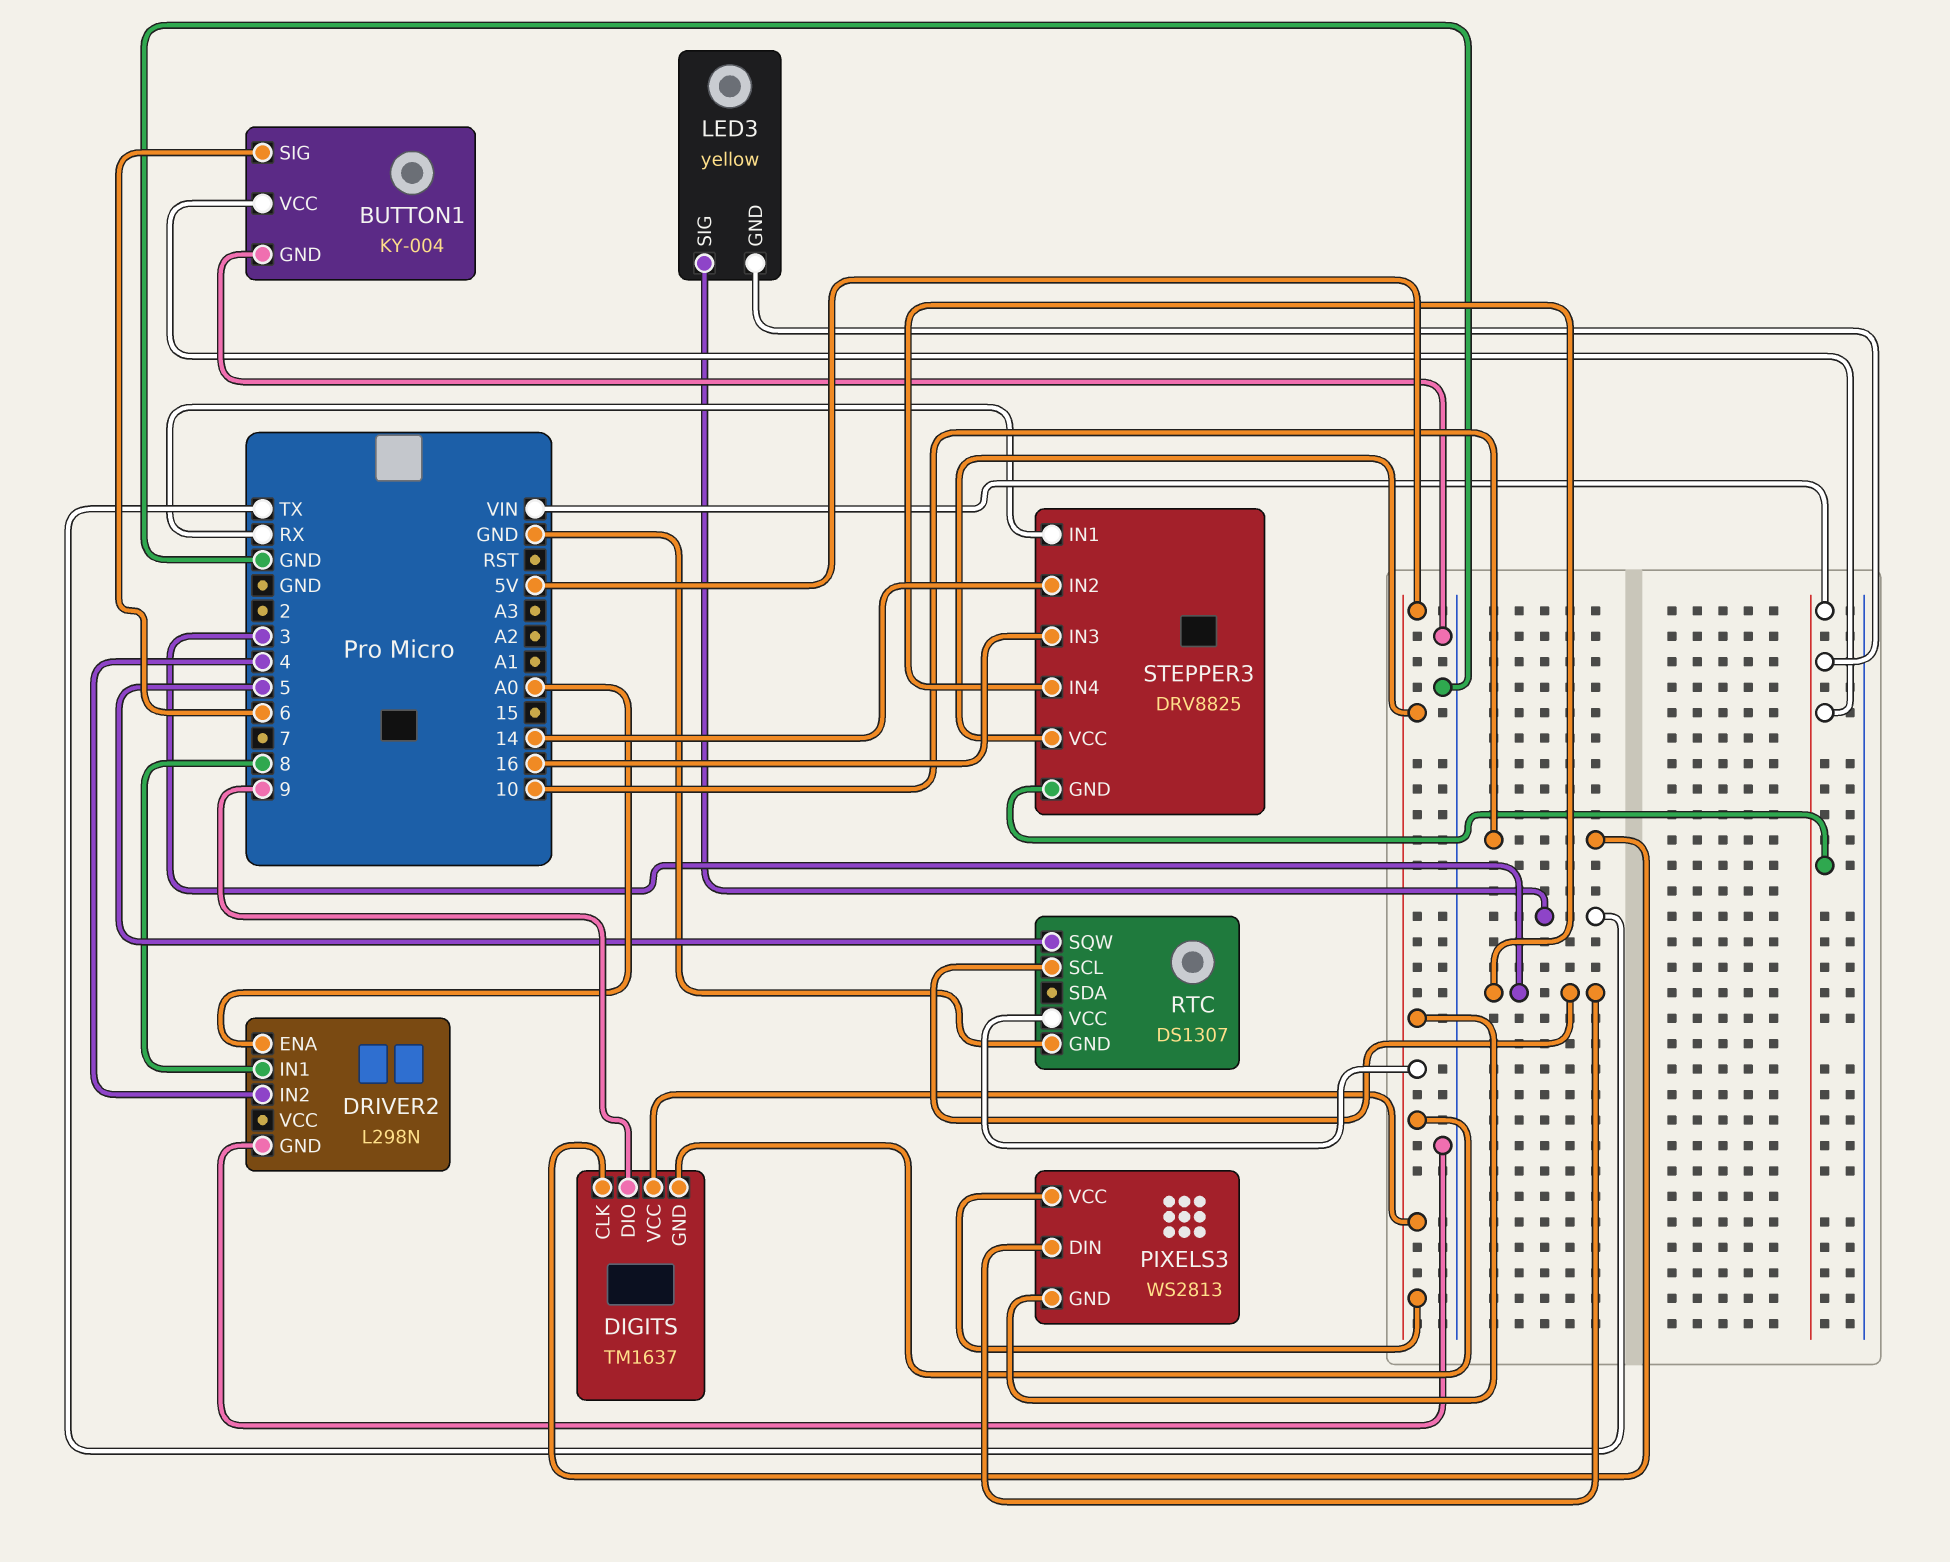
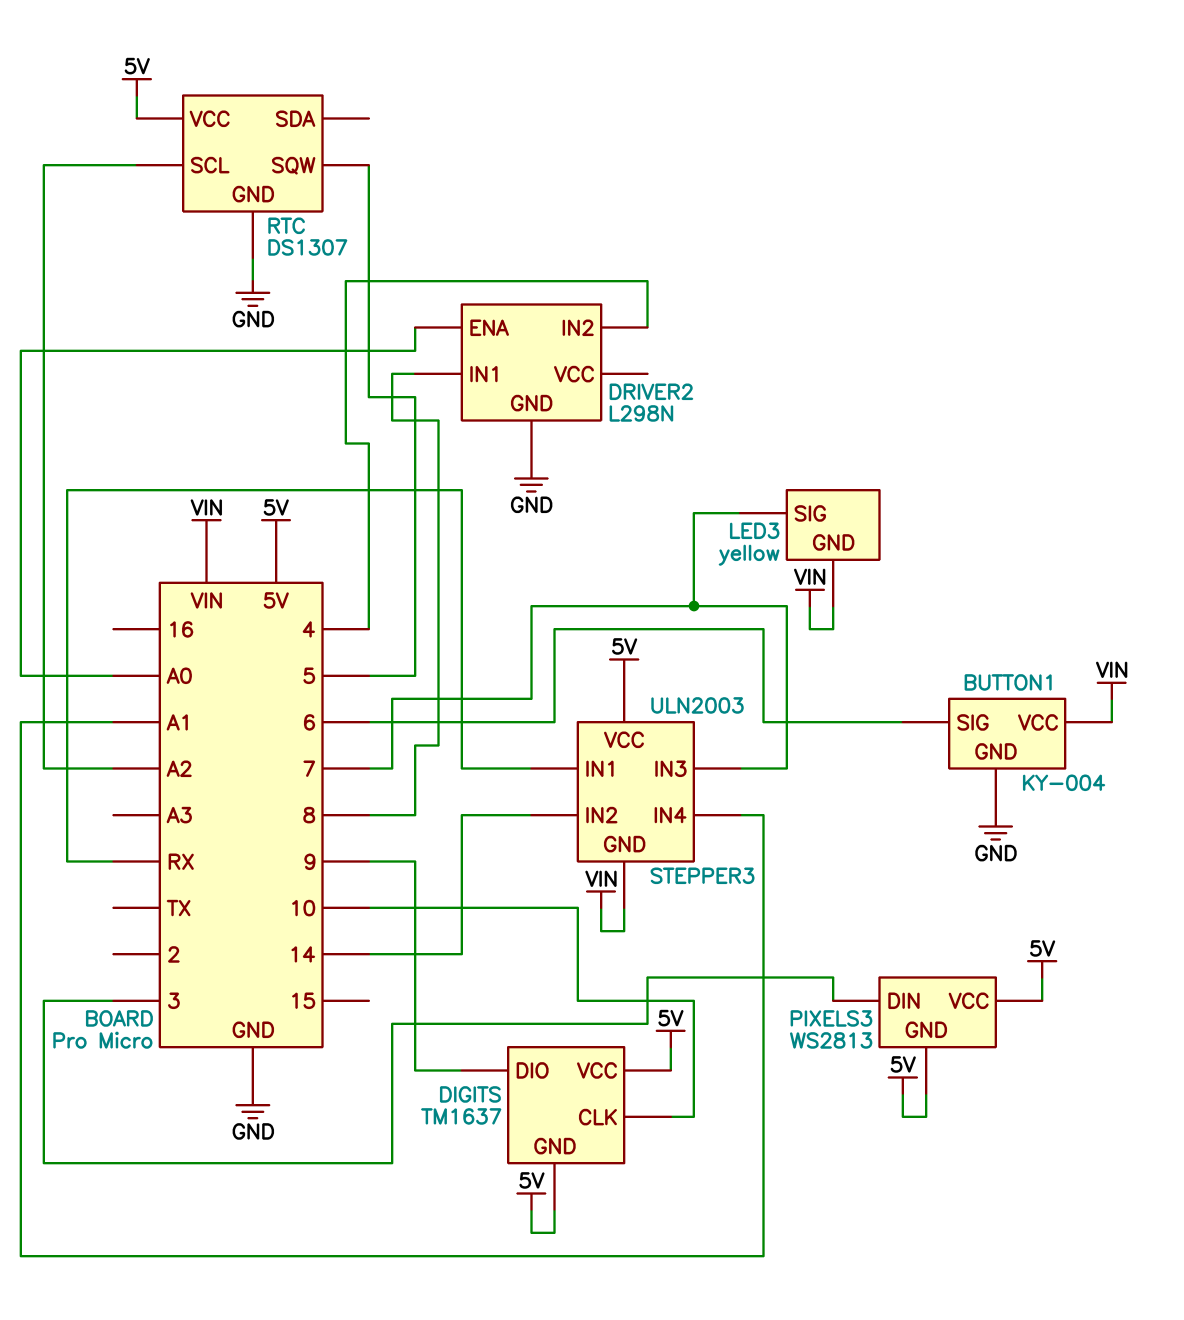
LED3 pin SIG: TX -> 7
RTC pin SCL: 3 -> A2
STEPPER3: DRV8825 -> ULN2003
STEPPER3 pin IN3: 16 -> 7
STEPPER3 pin IN4: 3 -> A1

